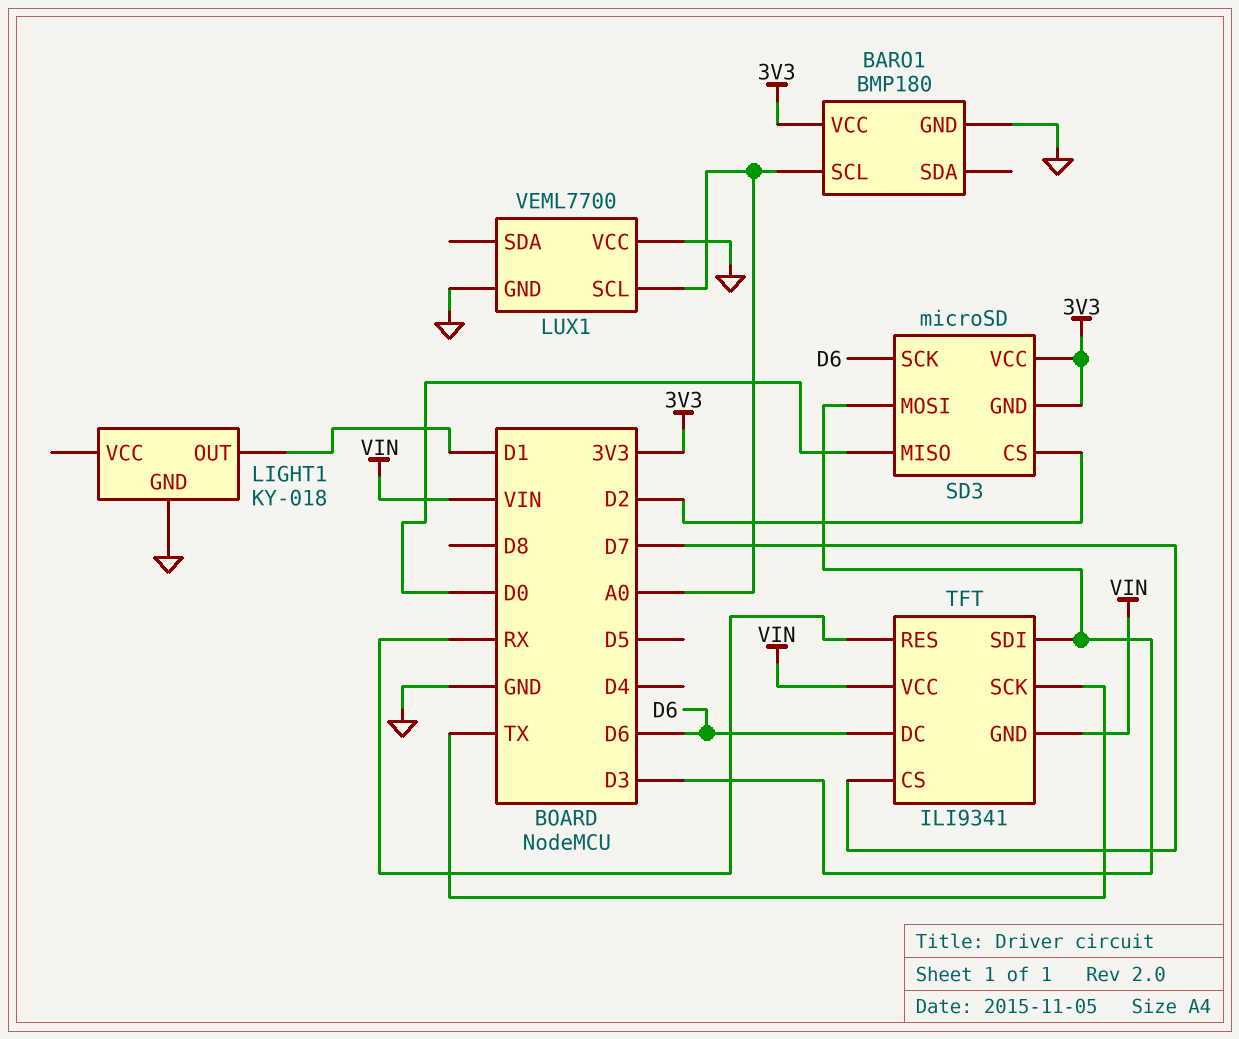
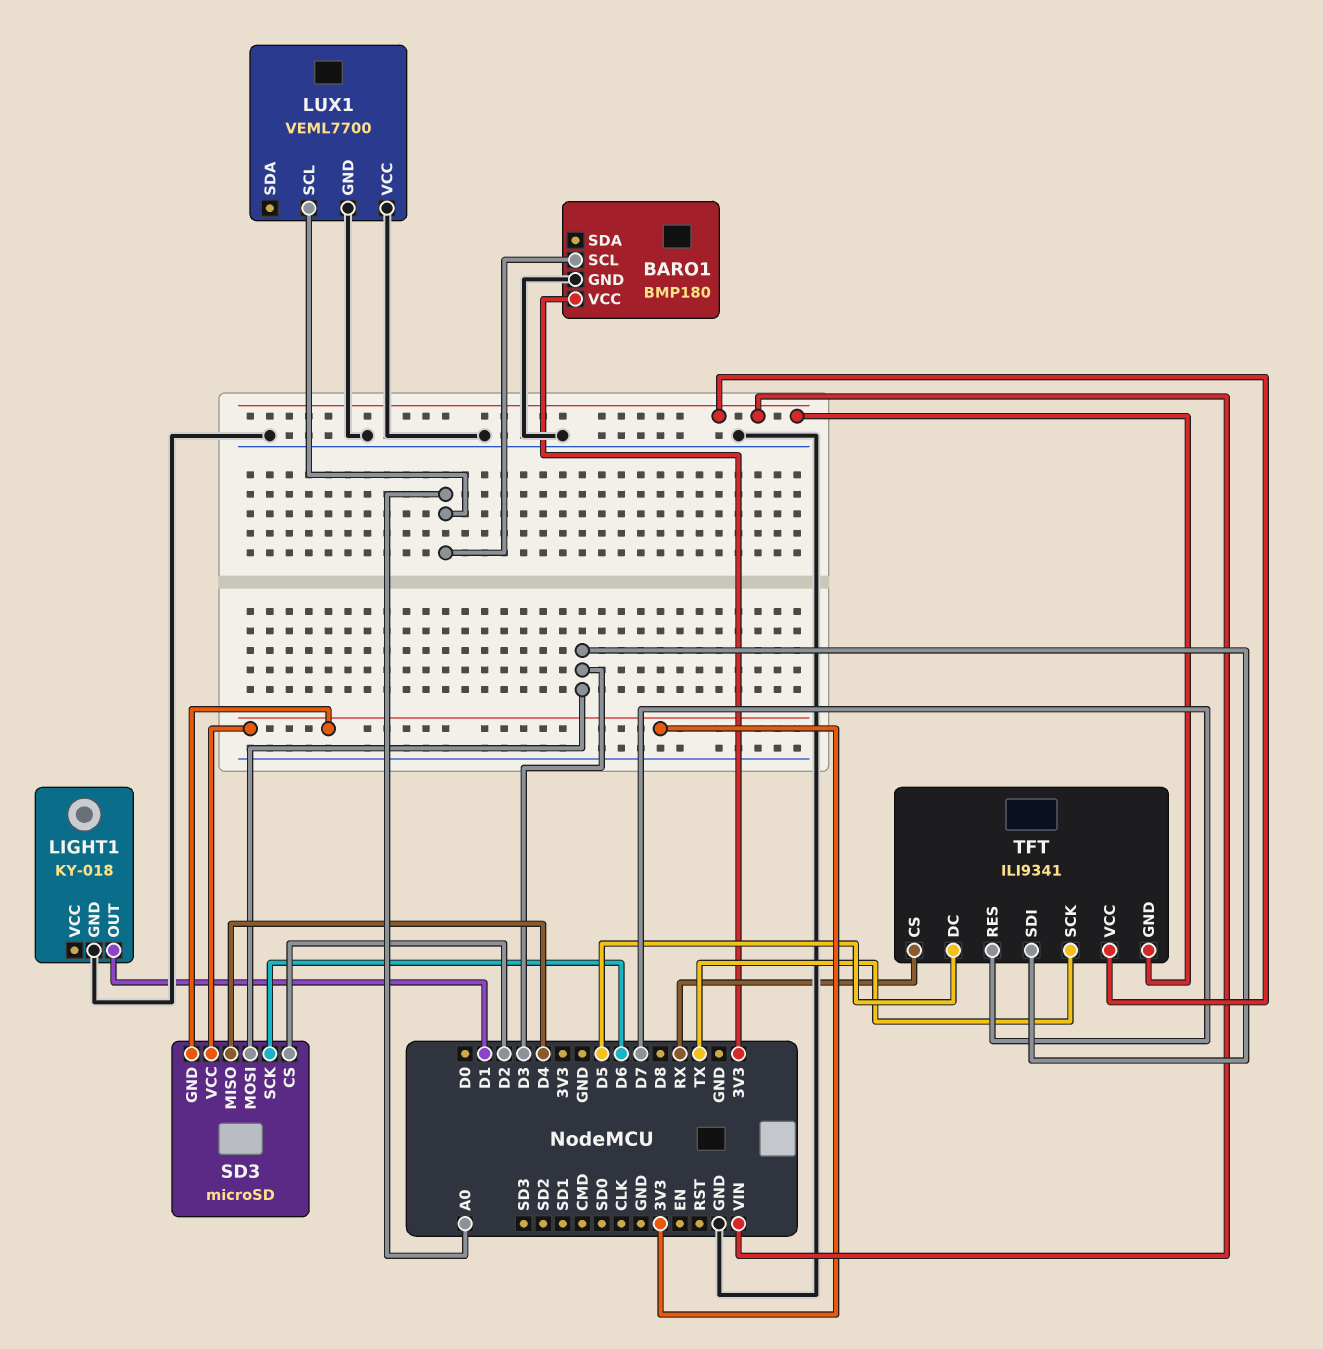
SD3 pin MISO: D0 -> D4
TFT pin CS: D7 -> RX
TFT pin DC: D6 -> D5
TFT pin RES: RX -> D7

